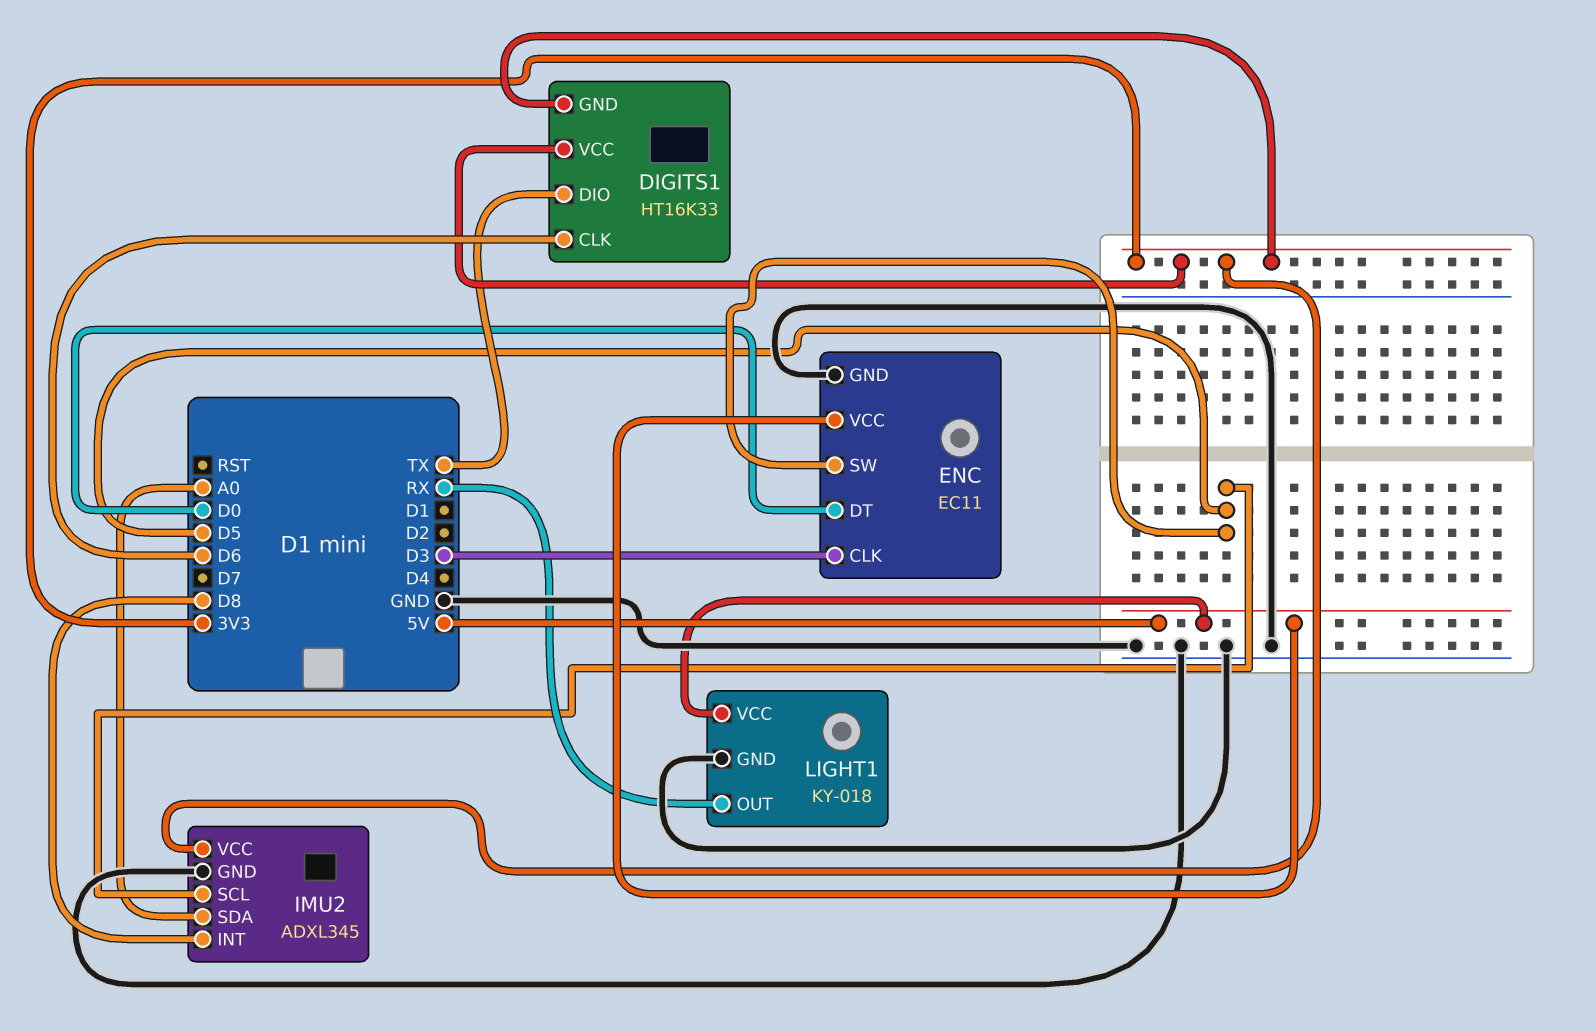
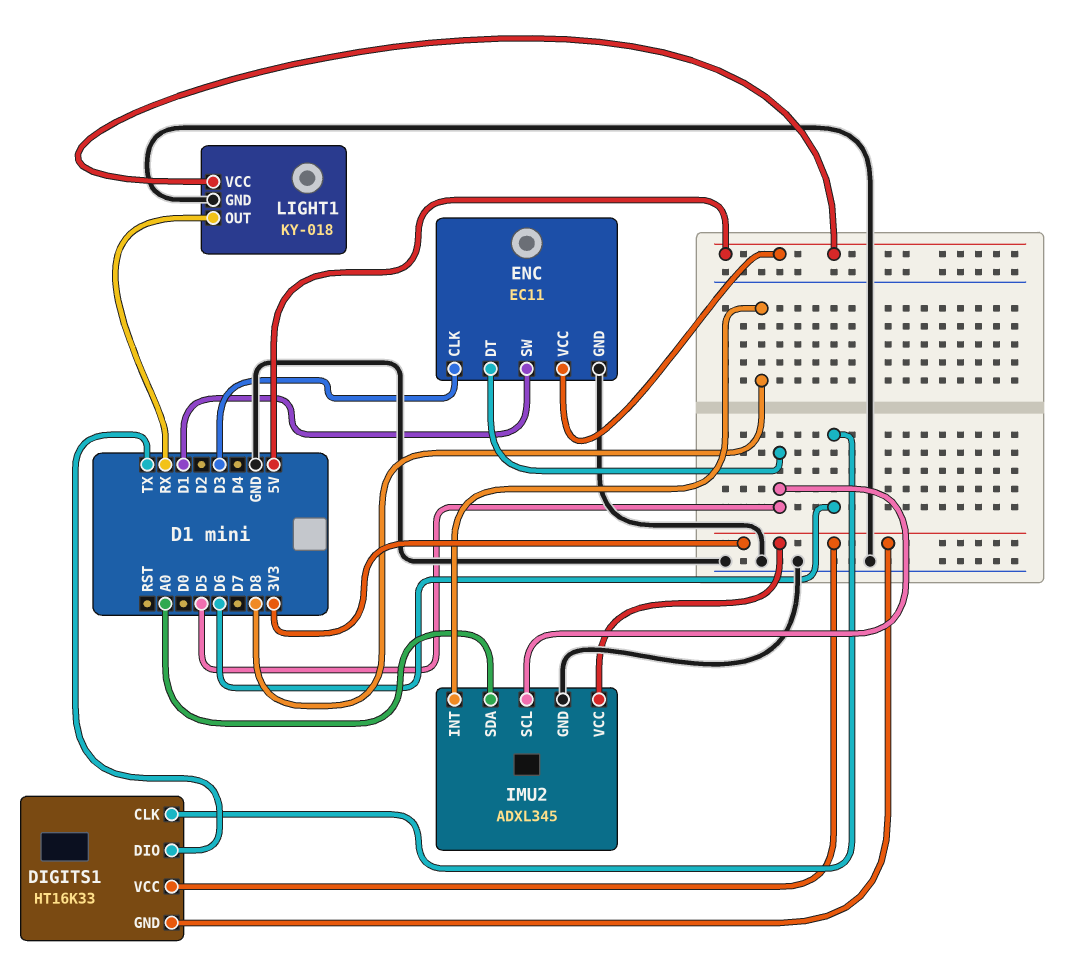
ENC pin DT: D0 -> D5
ENC pin SW: D5 -> D1

